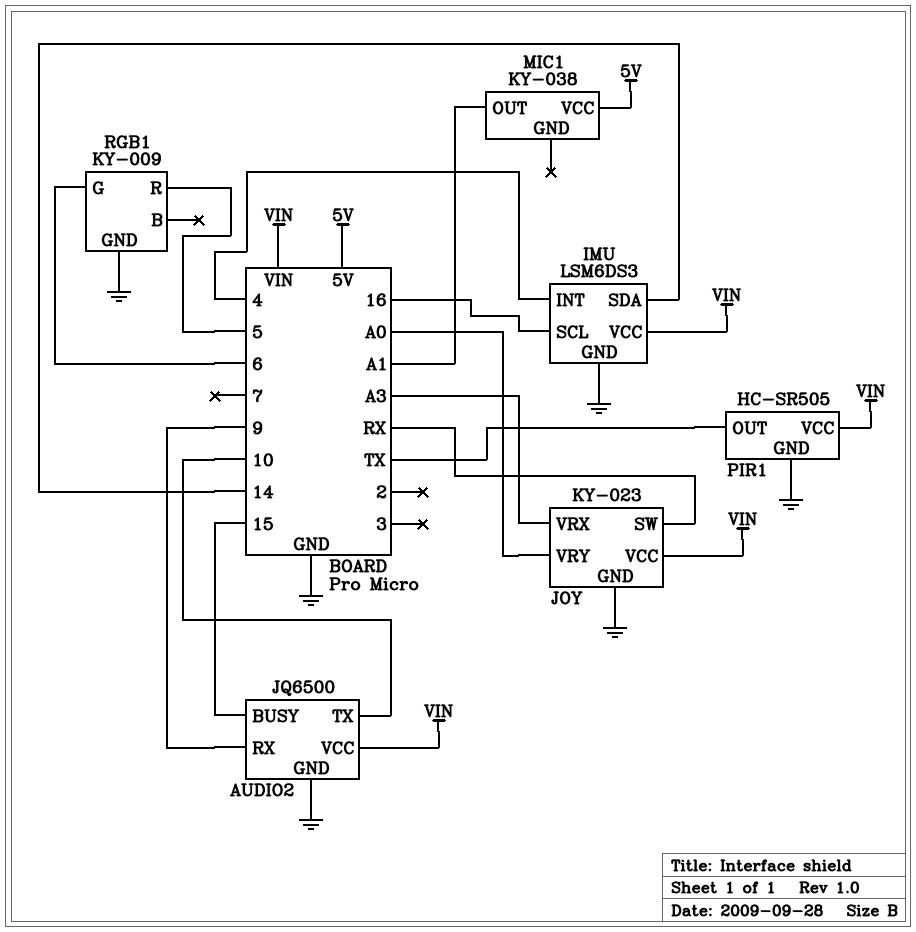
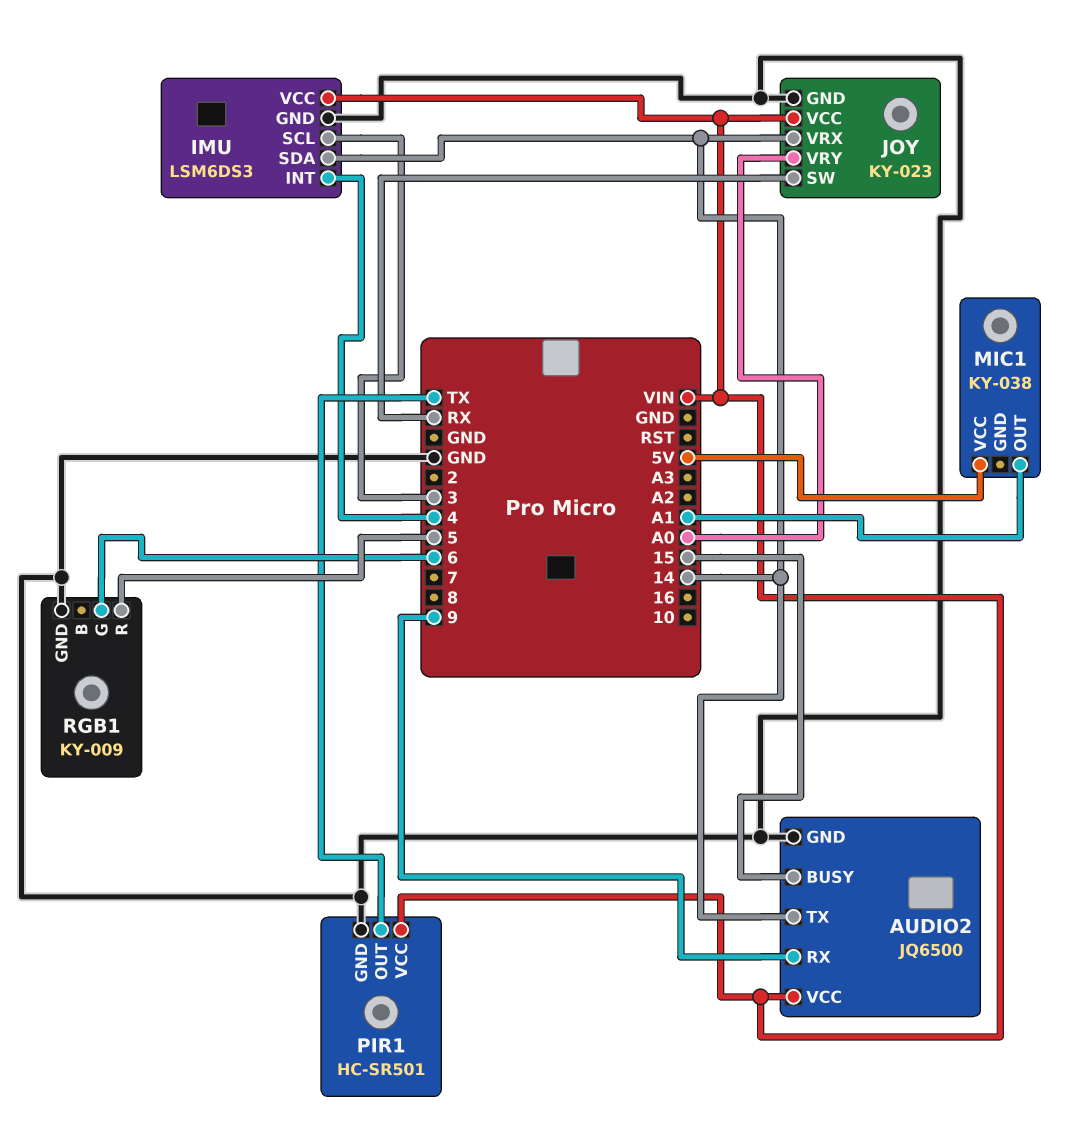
AUDIO2 pin TX: 10 -> 14
IMU pin SCL: 16 -> 3
JOY pin VRX: A3 -> 14
PIR1: HC-SR505 -> HC-SR501

